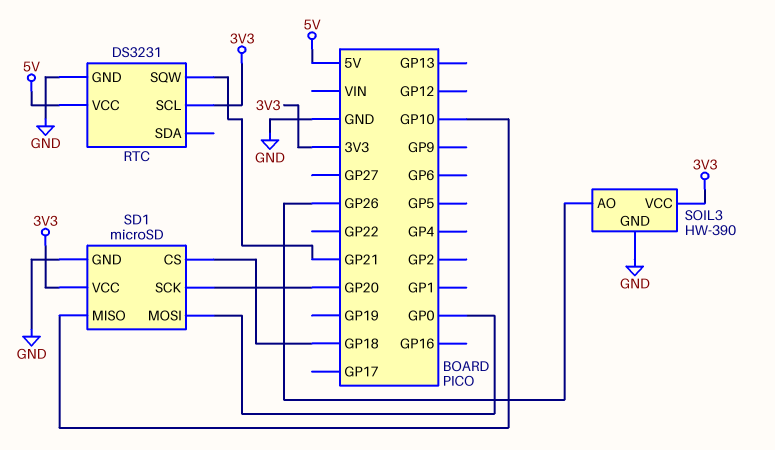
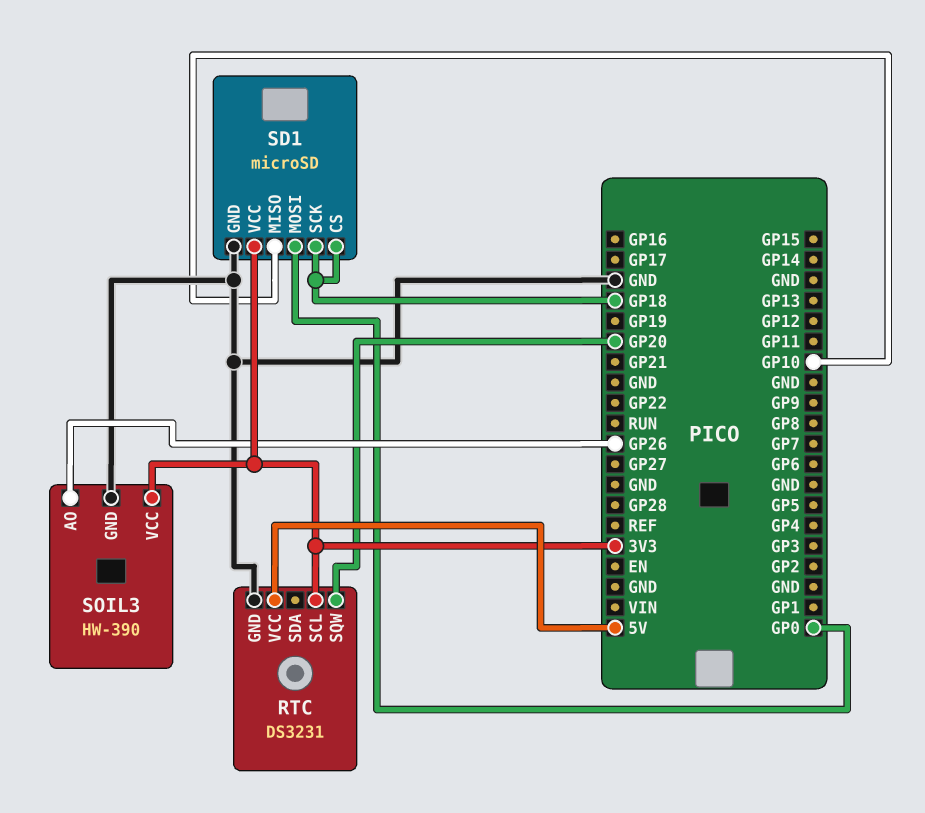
RTC pin SQW: GP21 -> GP20
SD1 pin SCK: GP20 -> GP18

